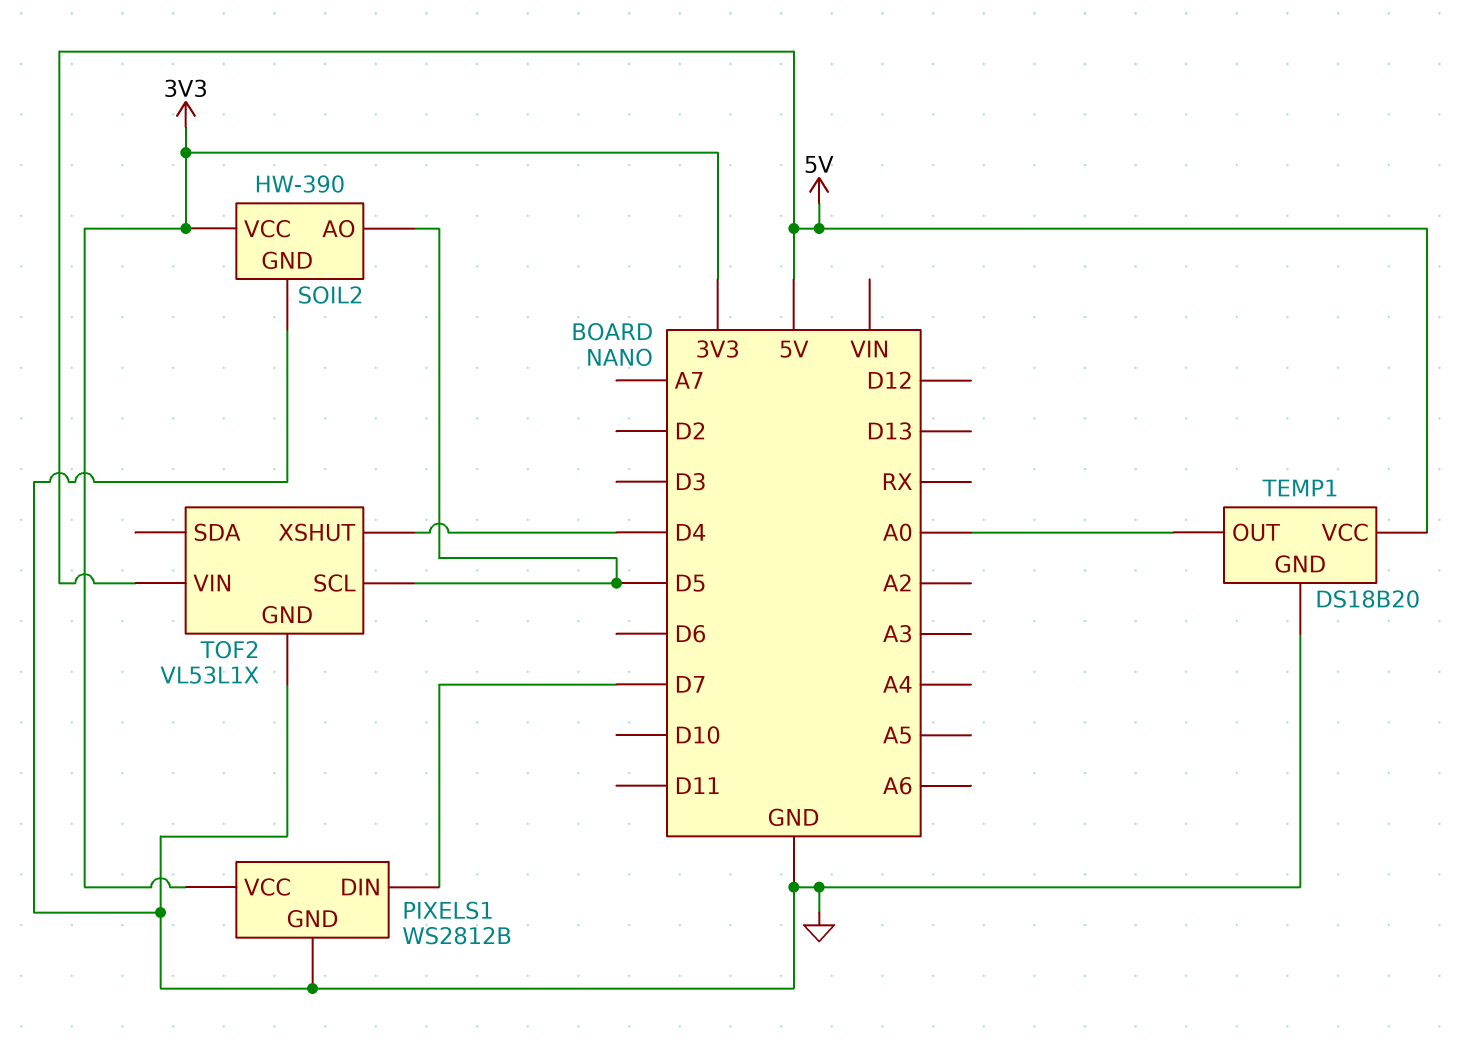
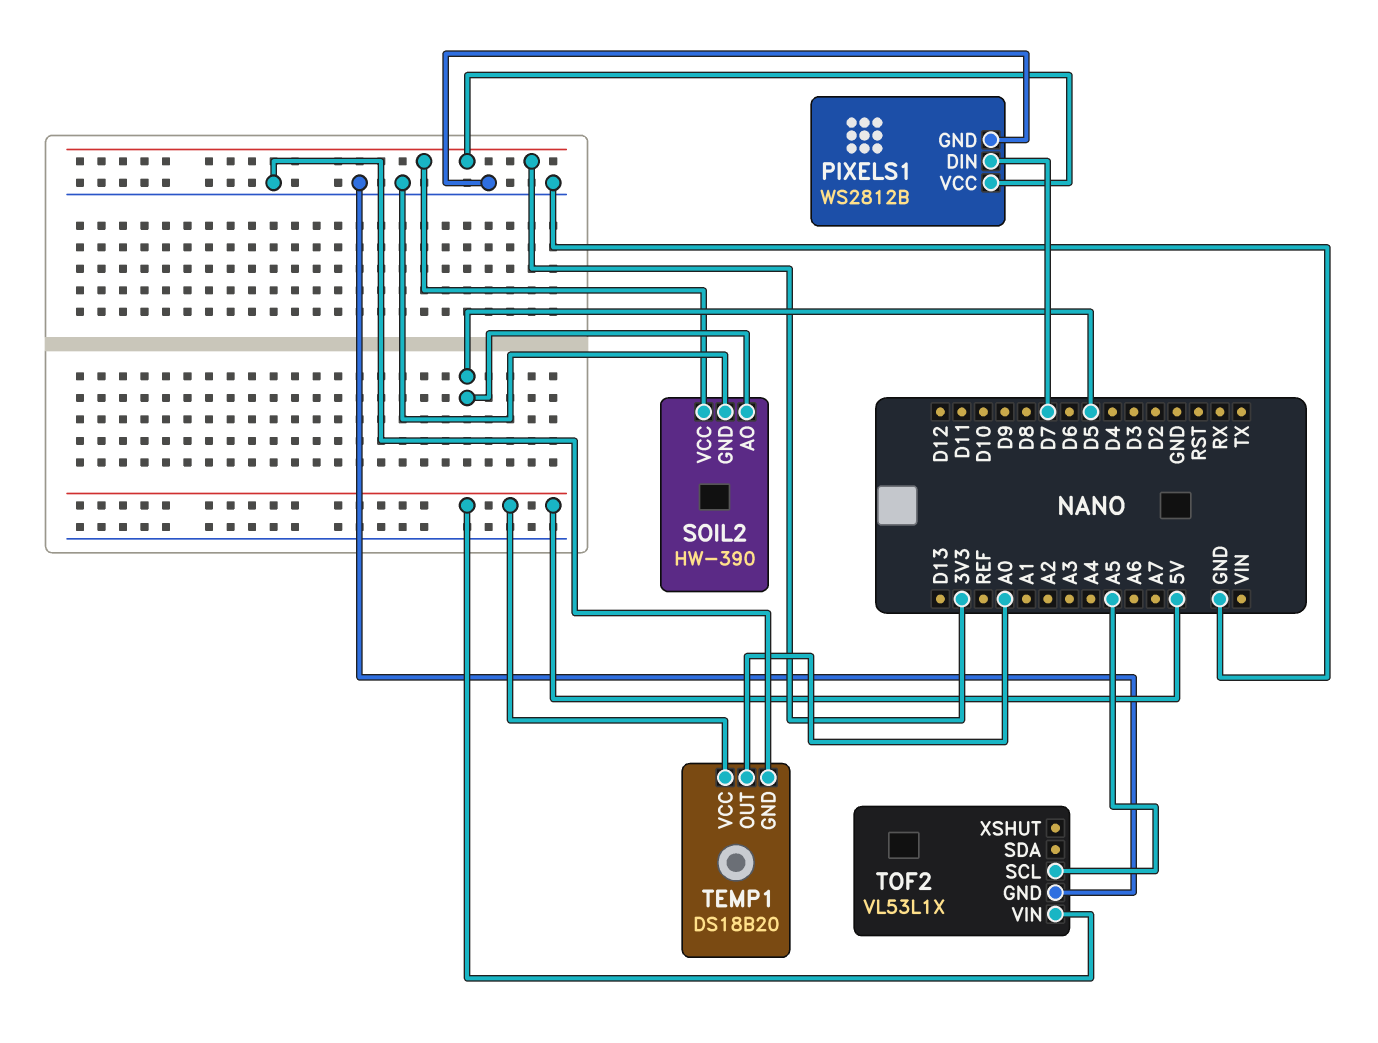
TOF2 pin SCL: D5 -> A5
TOF2 pin XSHUT: D4 -> none

